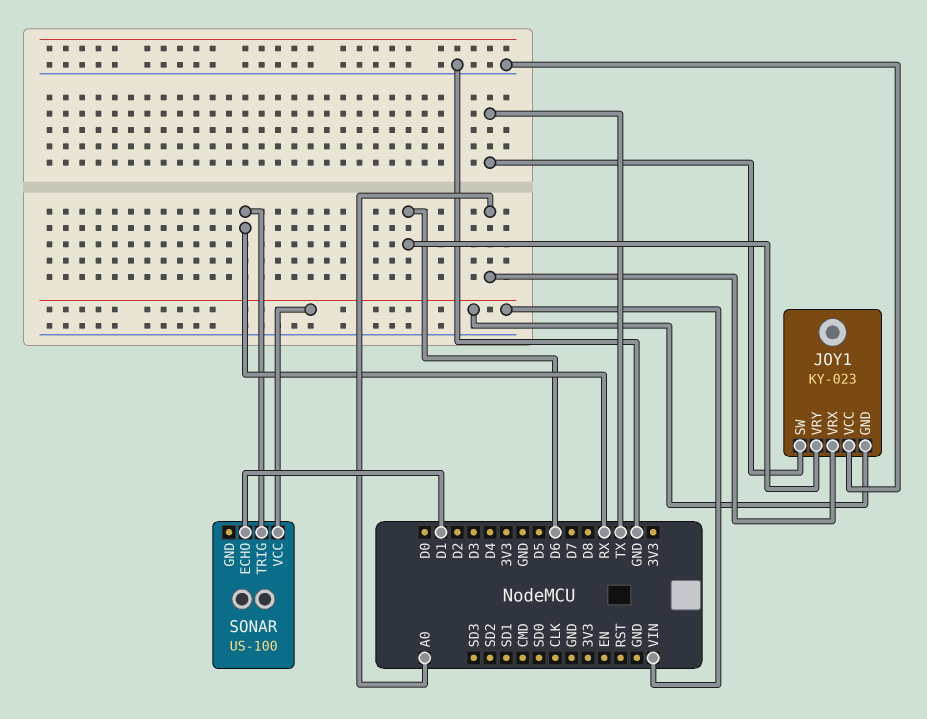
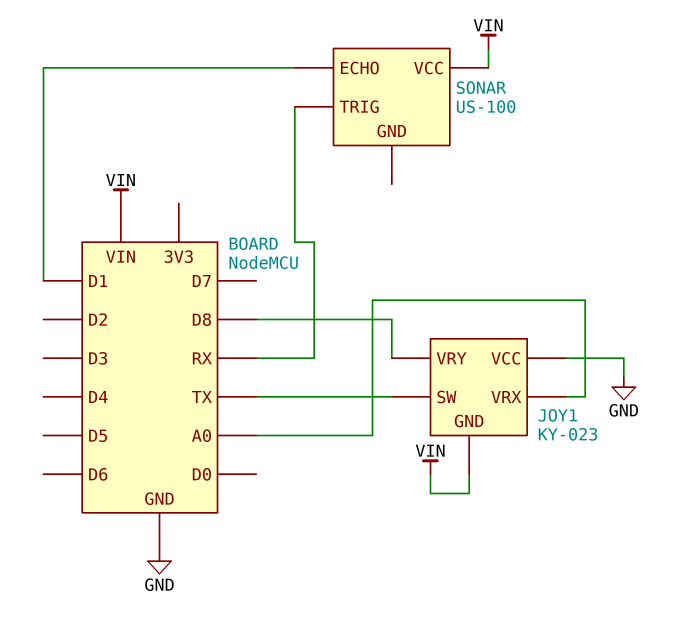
JOY1 pin VRY: D6 -> D8

